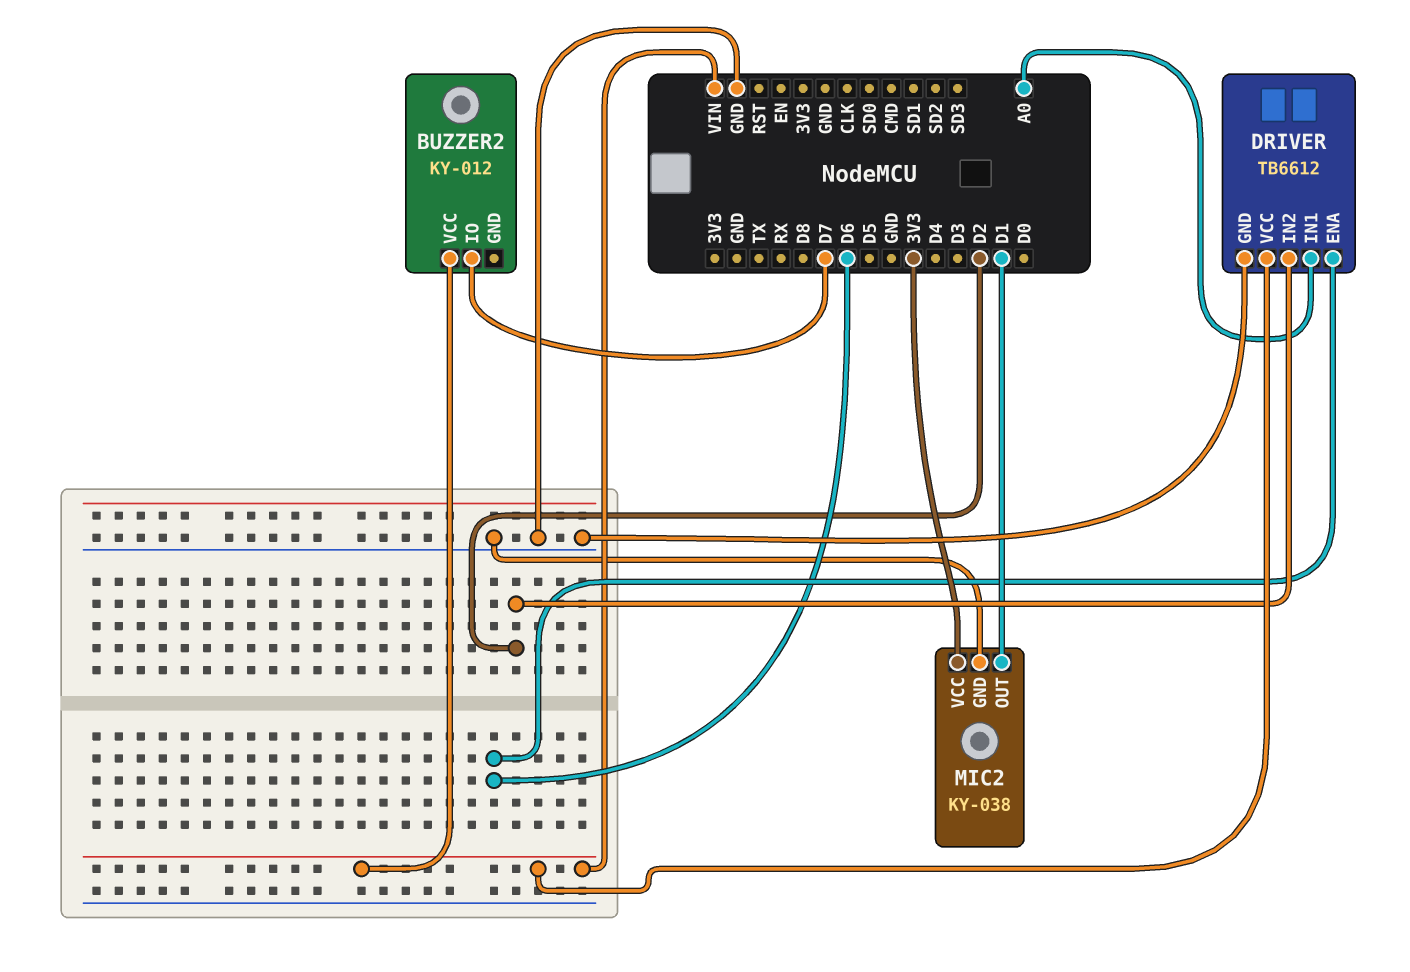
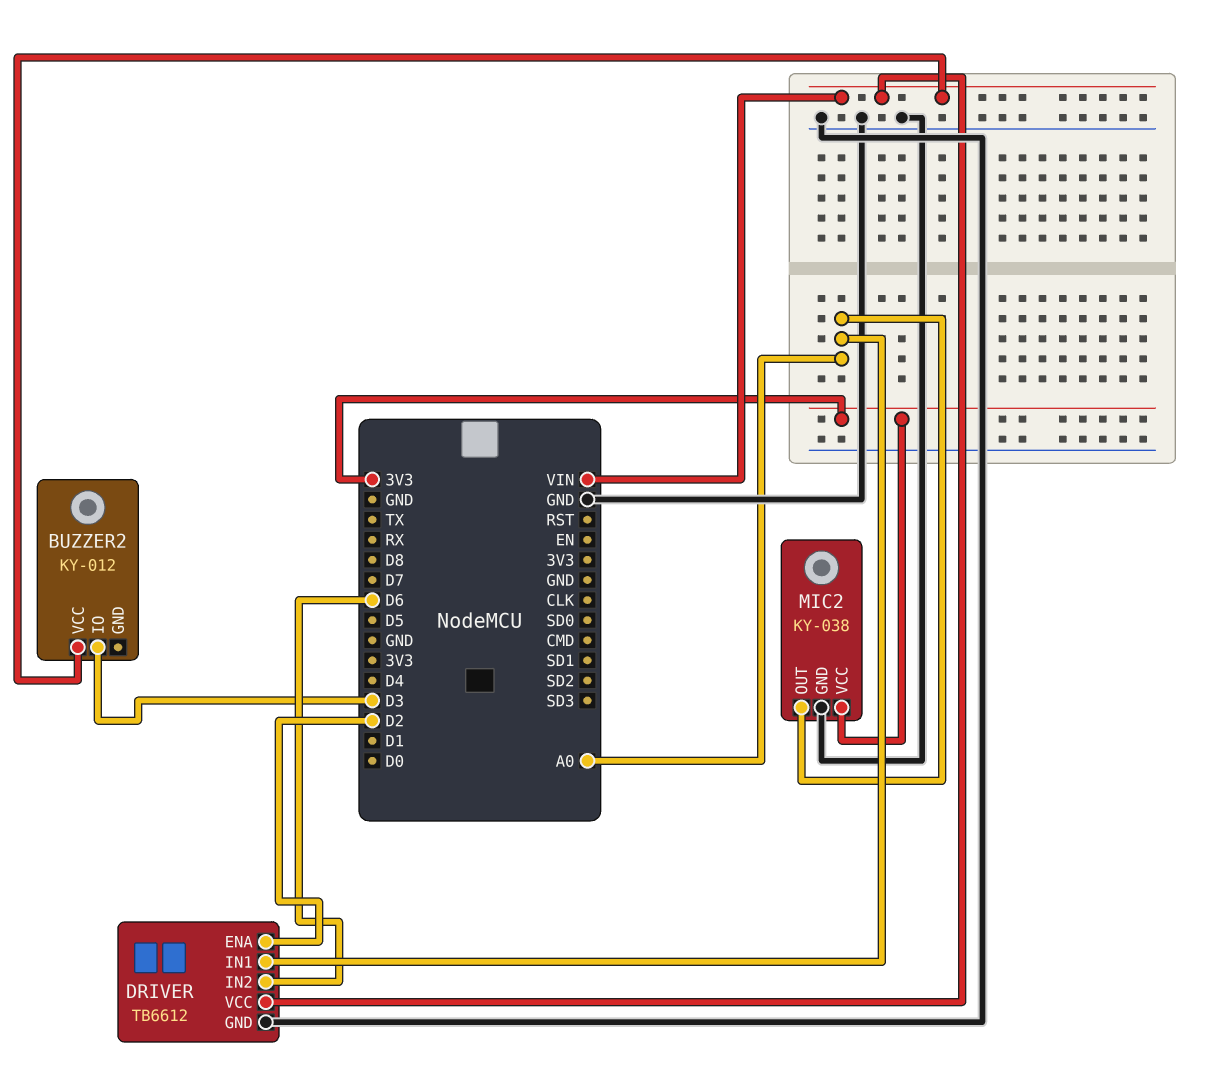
BUZZER2 pin IO: D7 -> D3
DRIVER pin ENA: D6 -> D2
DRIVER pin IN2: D2 -> D6
MIC2 pin OUT: D1 -> A0

